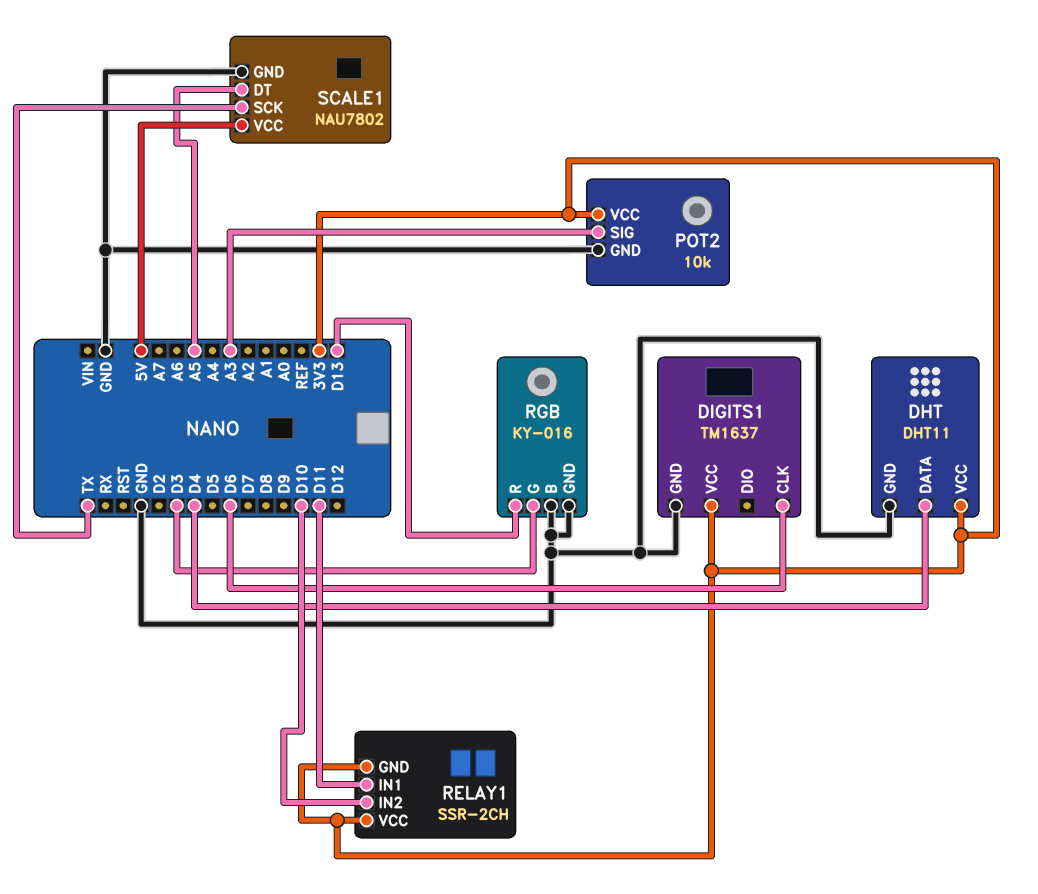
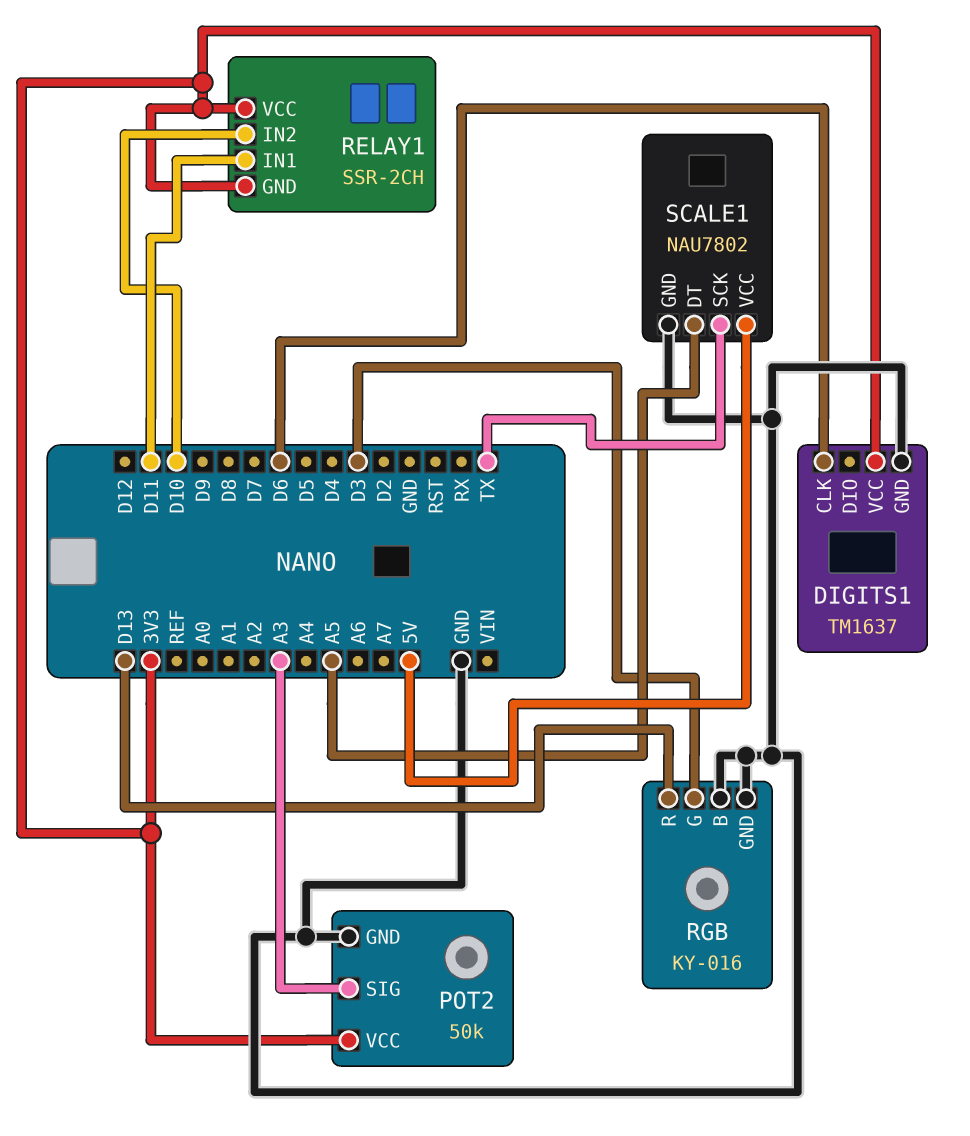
DHT: DHT11 -> none
DHT pin DATA: D4 -> none
DHT pin GND: GND -> none
DHT pin VCC: 3V3 -> none
POT2: 10k -> 50k

